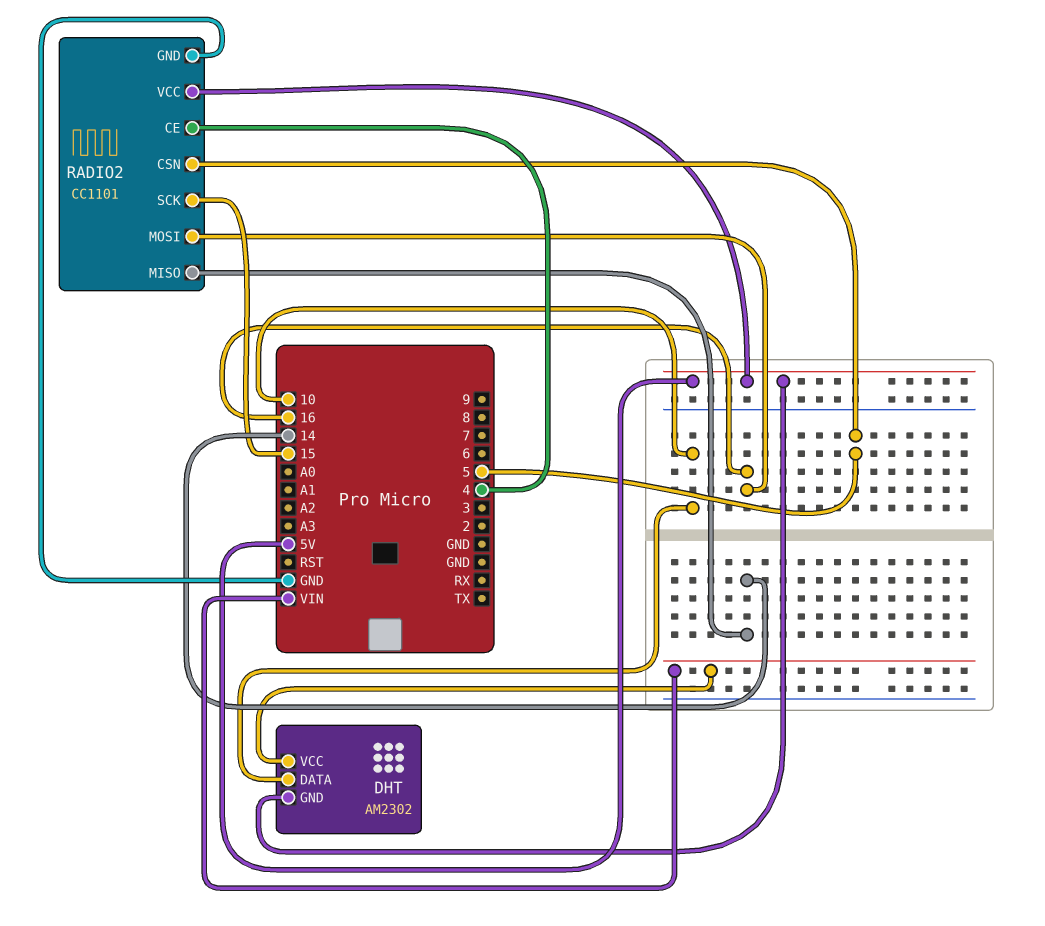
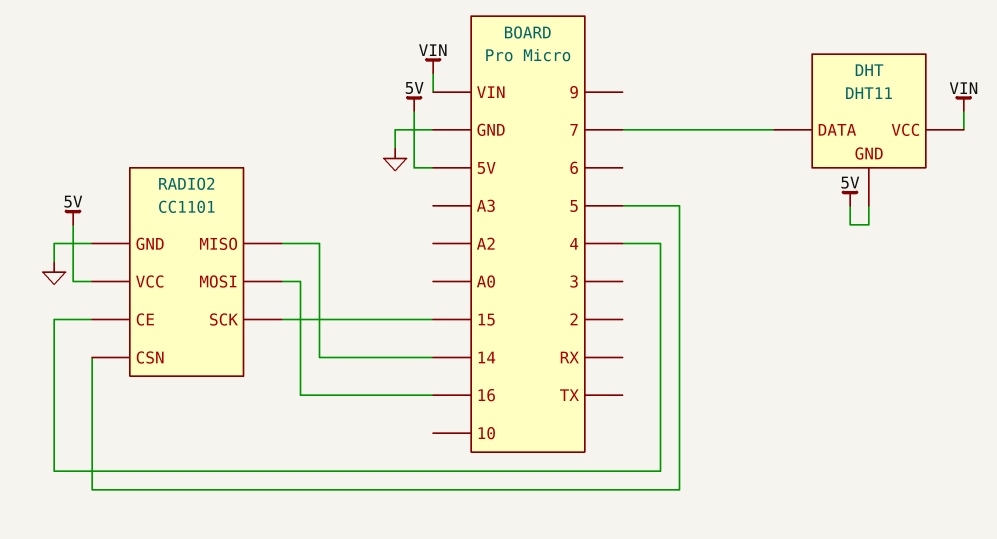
DHT: AM2302 -> DHT11
DHT pin DATA: 10 -> 7

